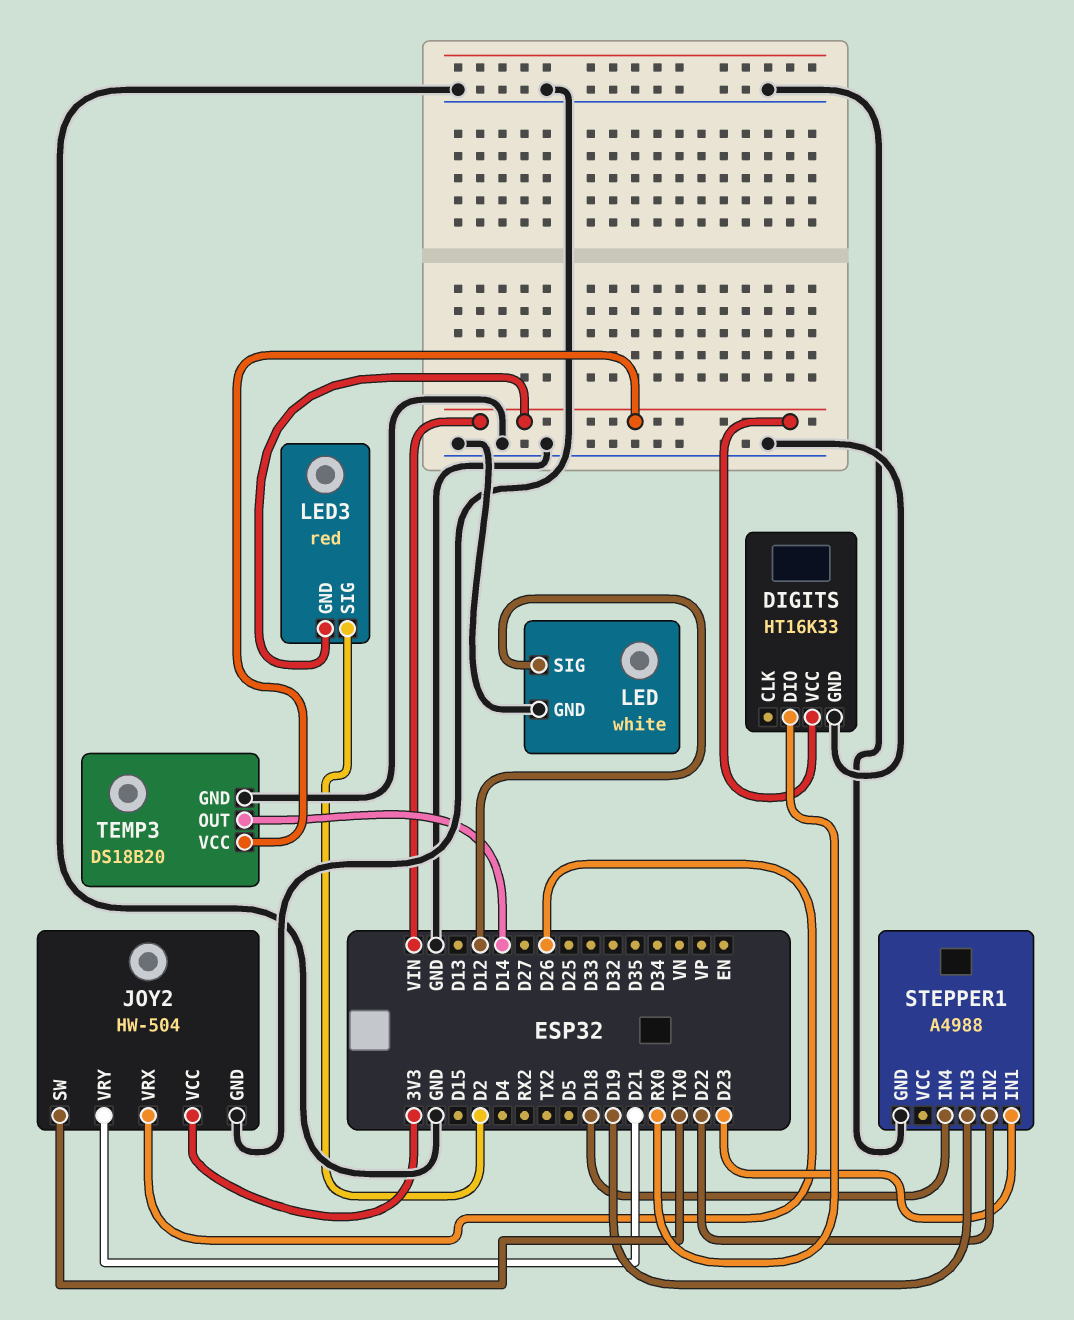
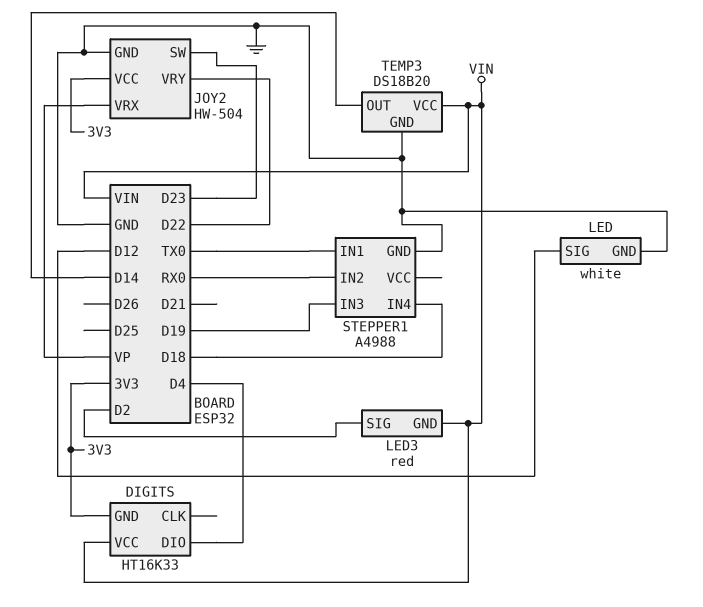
DIGITS pin DIO: RX0 -> D4
DIGITS pin GND: GND -> 3V3
JOY2 pin SW: TX0 -> D23
JOY2 pin VRX: D26 -> VP
JOY2 pin VRY: D21 -> D22
STEPPER1 pin IN1: D23 -> TX0
STEPPER1 pin IN2: D22 -> RX0

